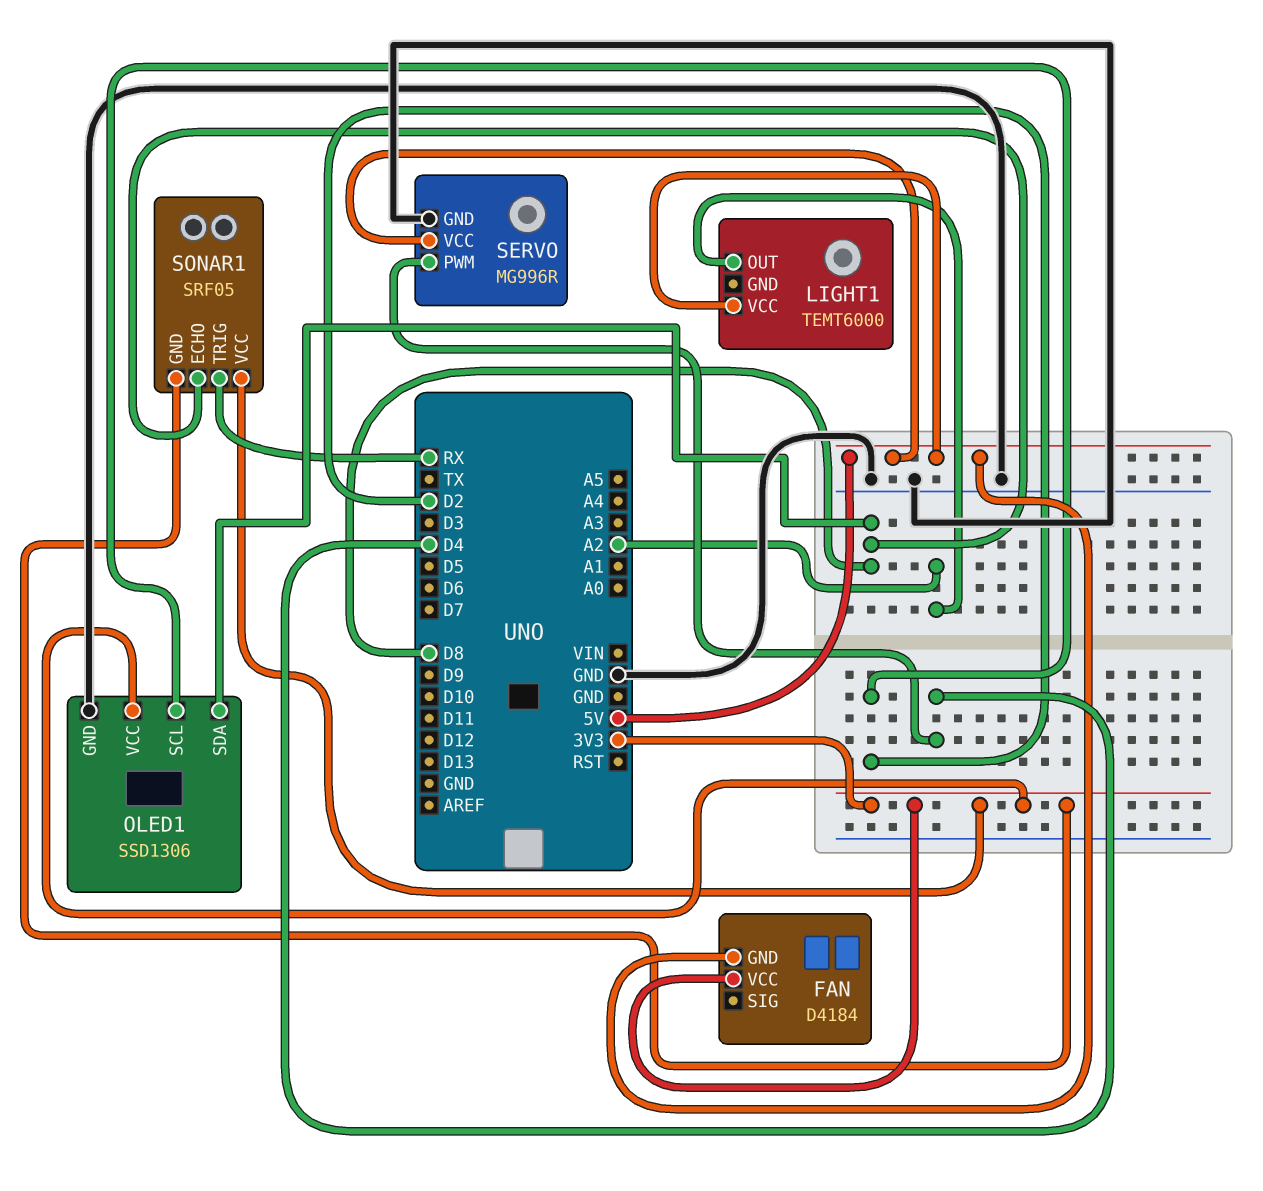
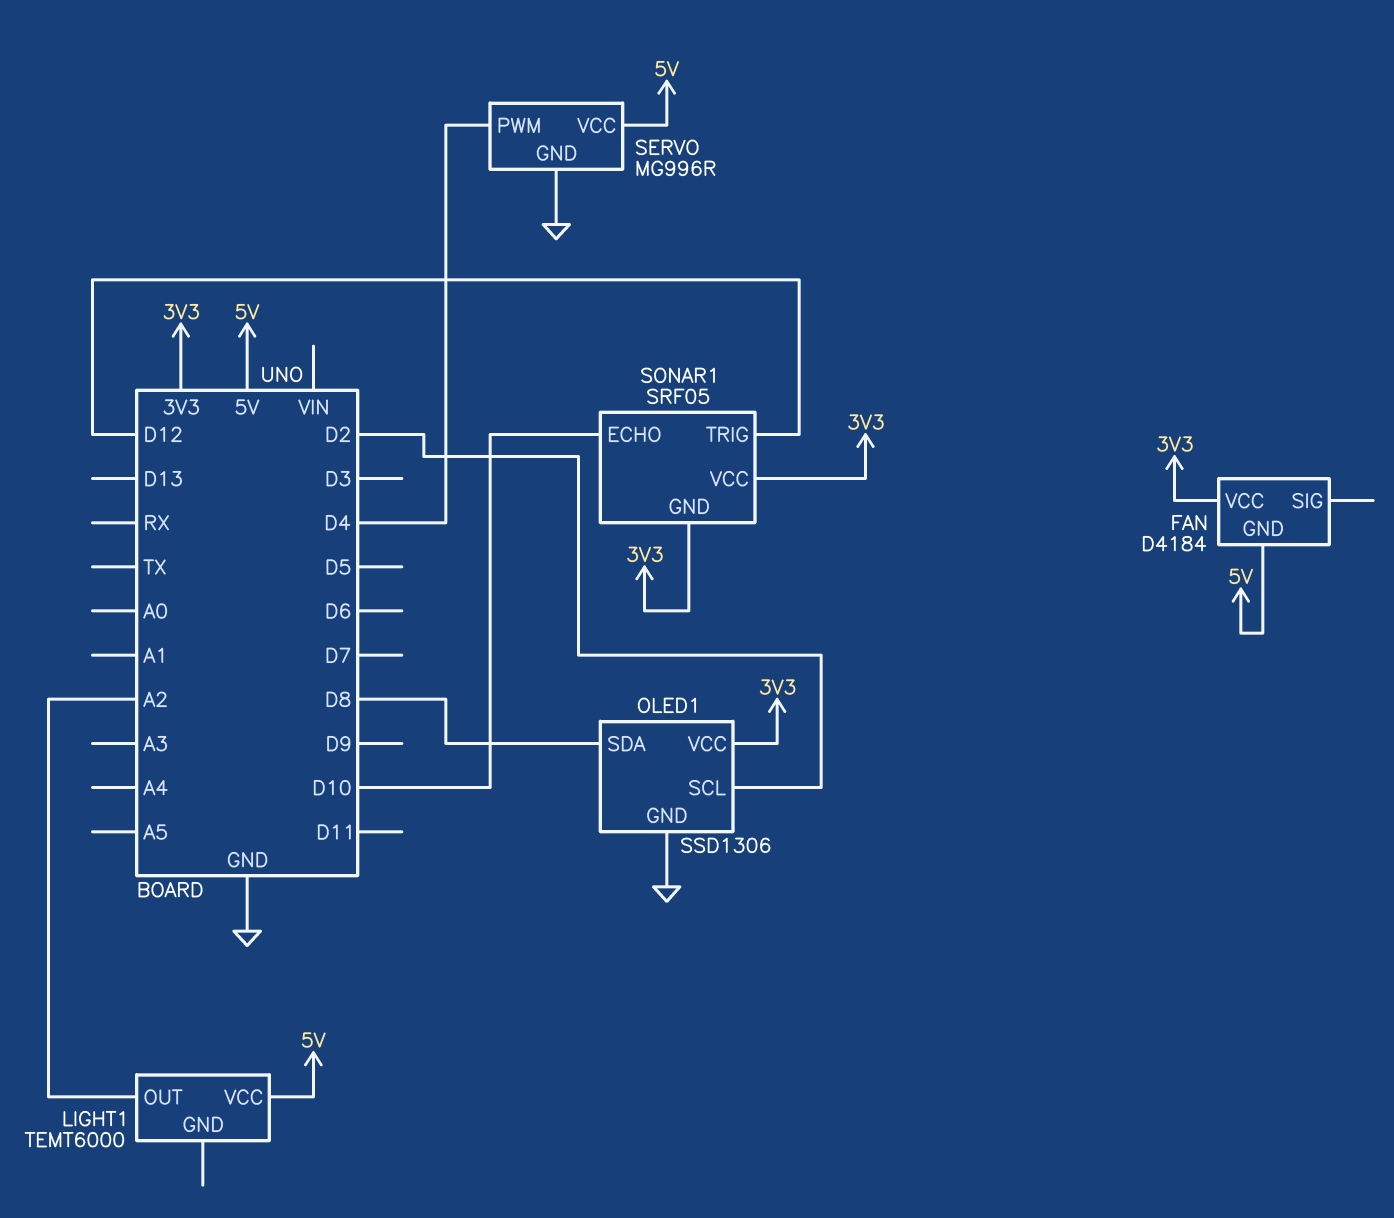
SONAR1 pin ECHO: D8 -> D10
SONAR1 pin TRIG: RX -> D12

